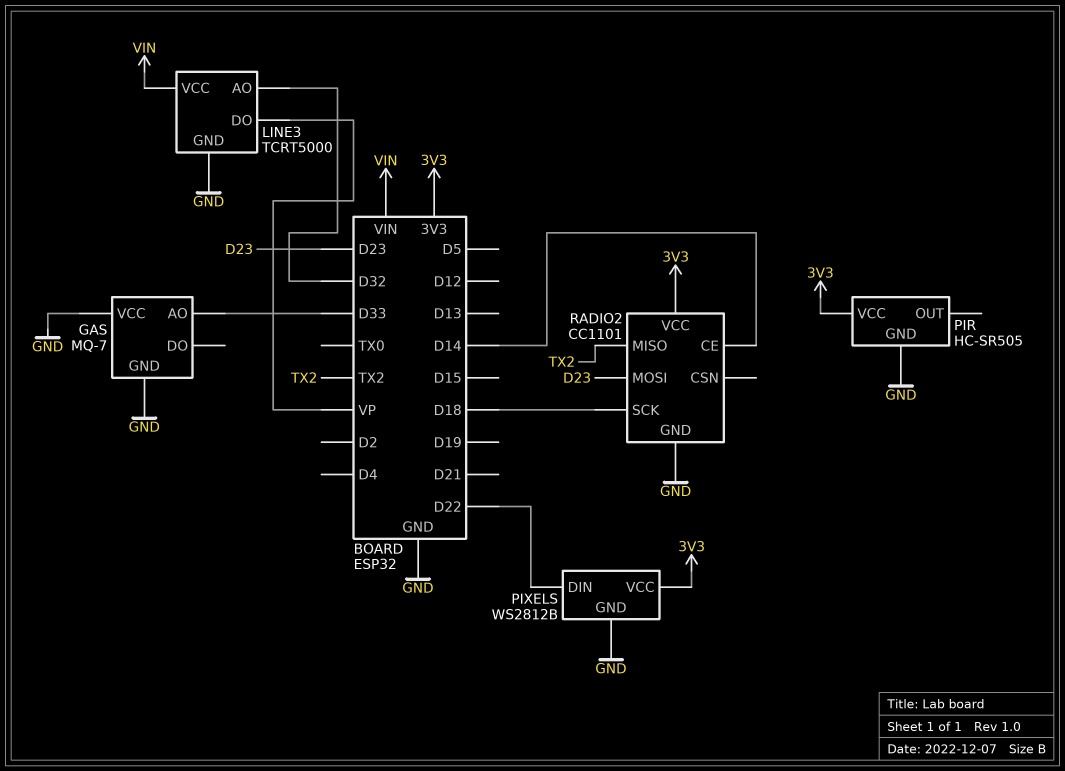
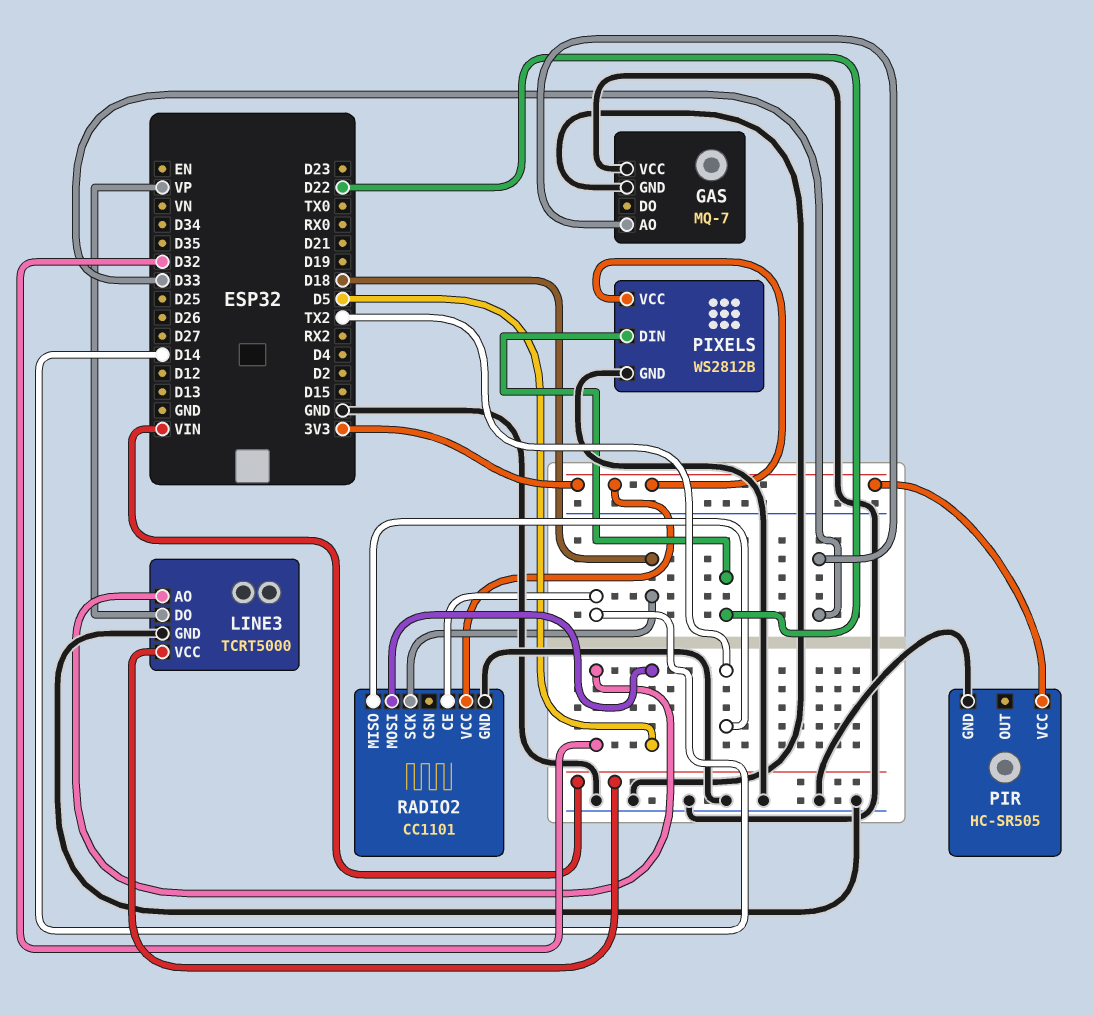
RADIO2 pin MOSI: D23 -> D5

